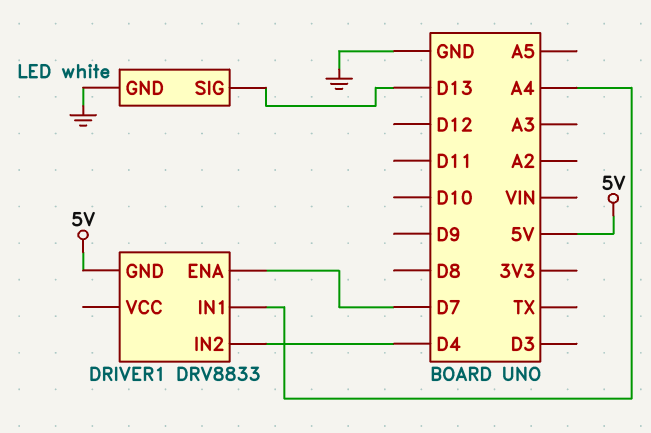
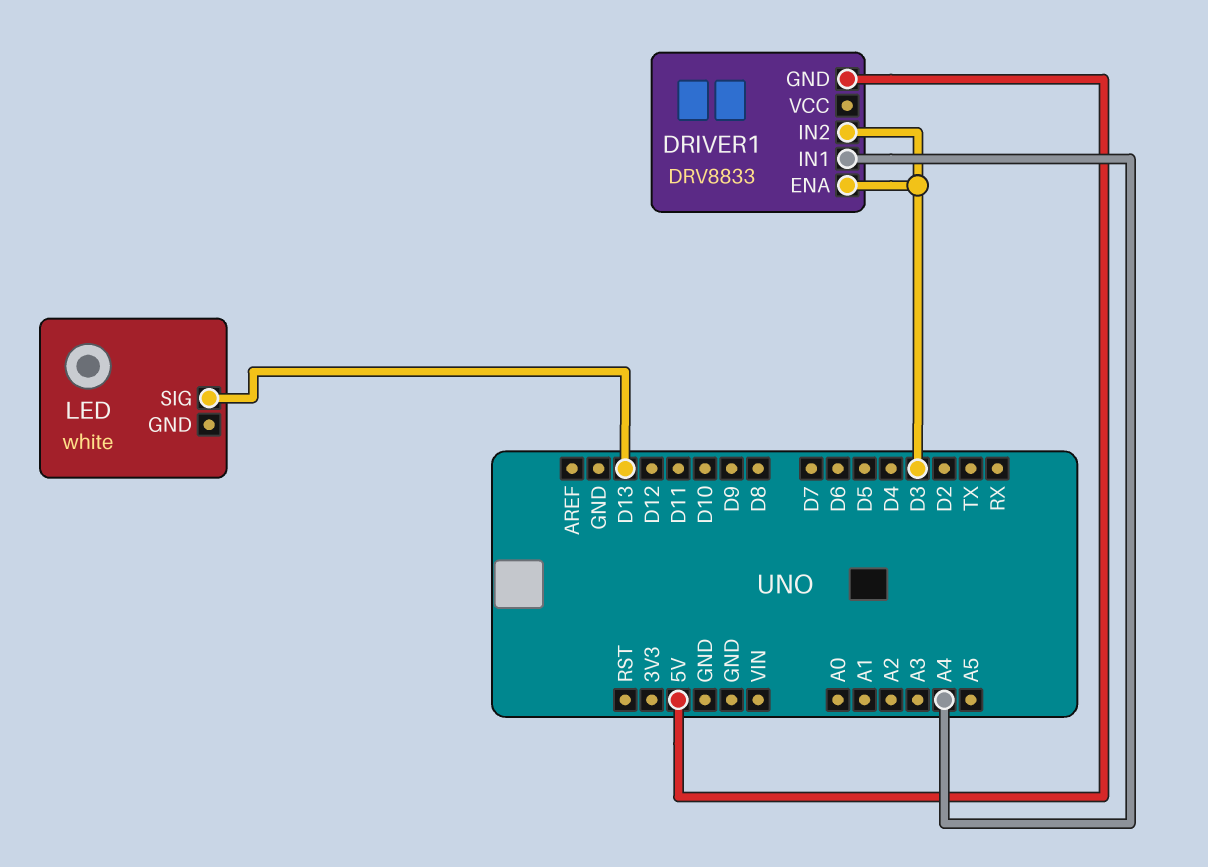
DRIVER1 pin ENA: D7 -> D3
DRIVER1 pin IN2: D4 -> D3
LED pin GND: GND -> none

